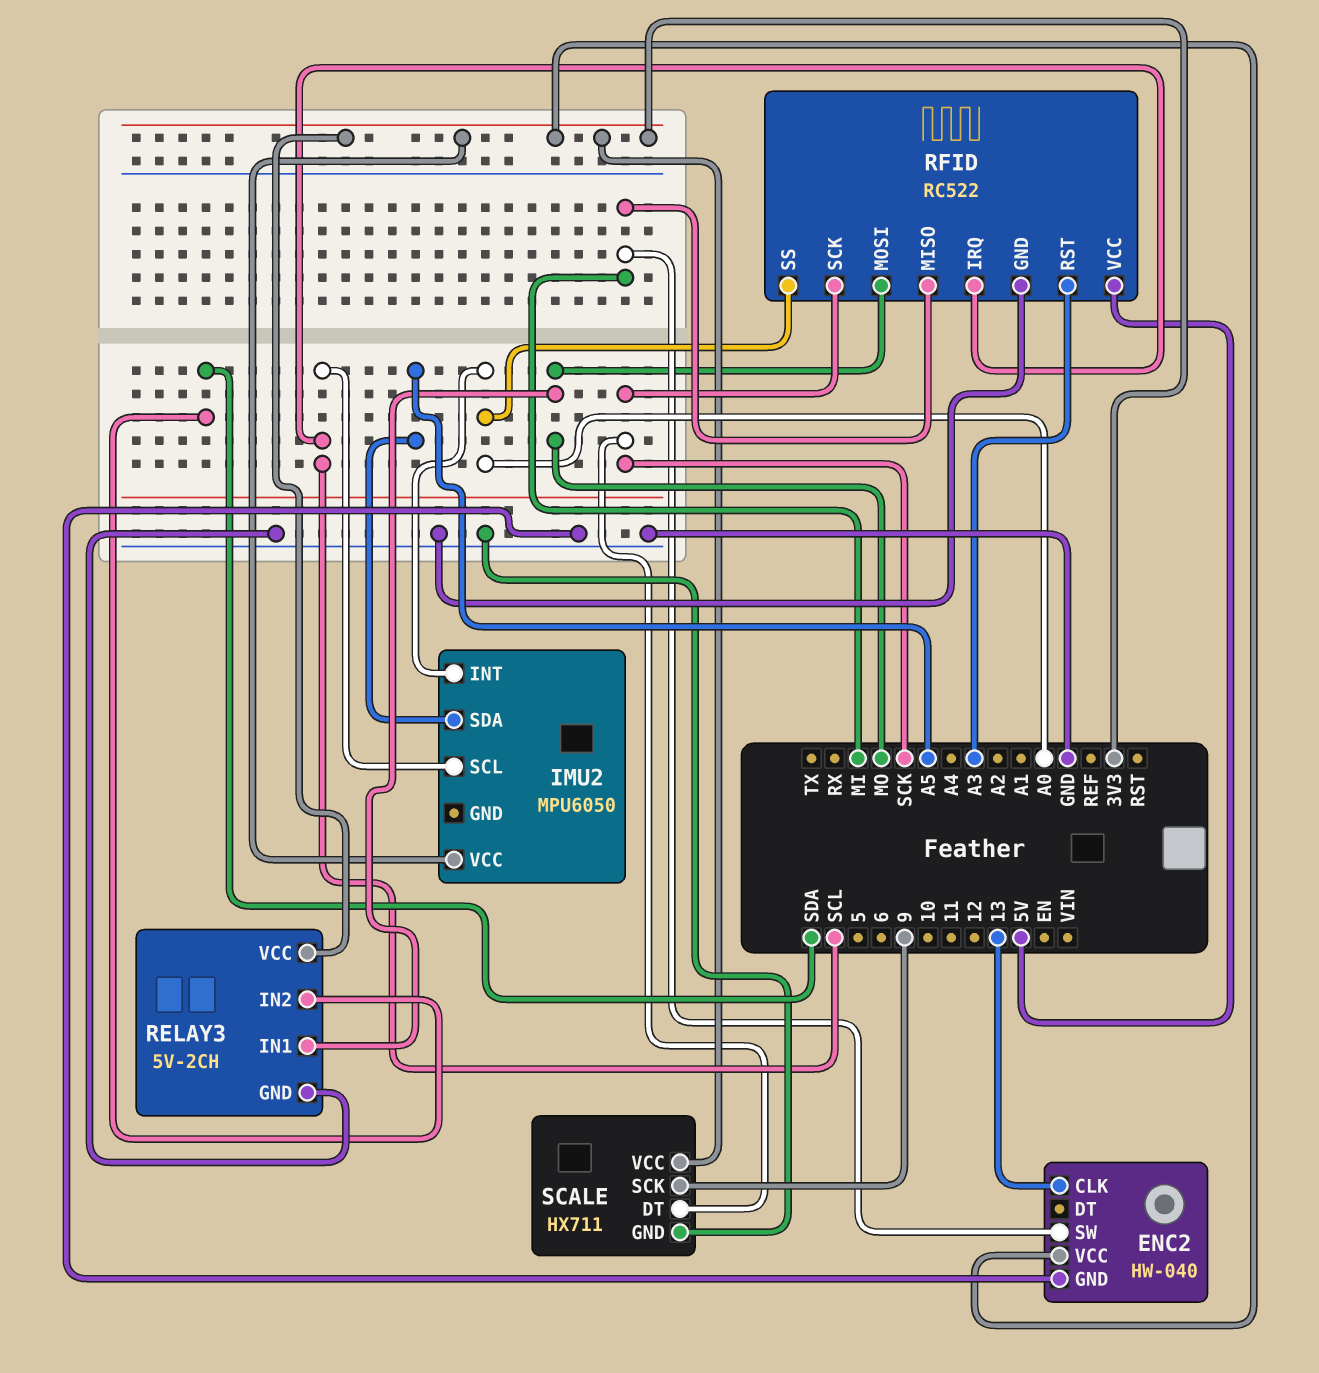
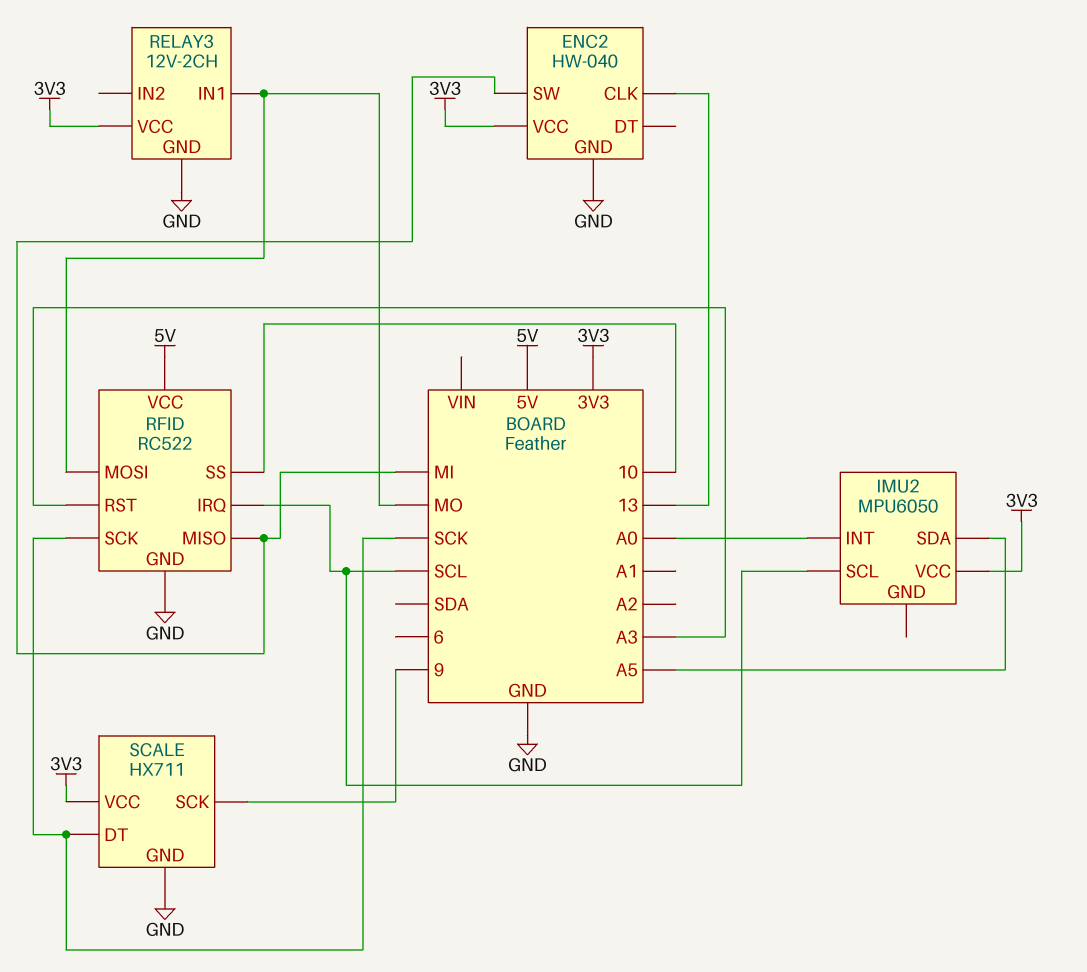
RELAY3: 5V-2CH -> 12V-2CH
RELAY3 pin IN2: SDA -> none
RFID pin SS: A0 -> 10

